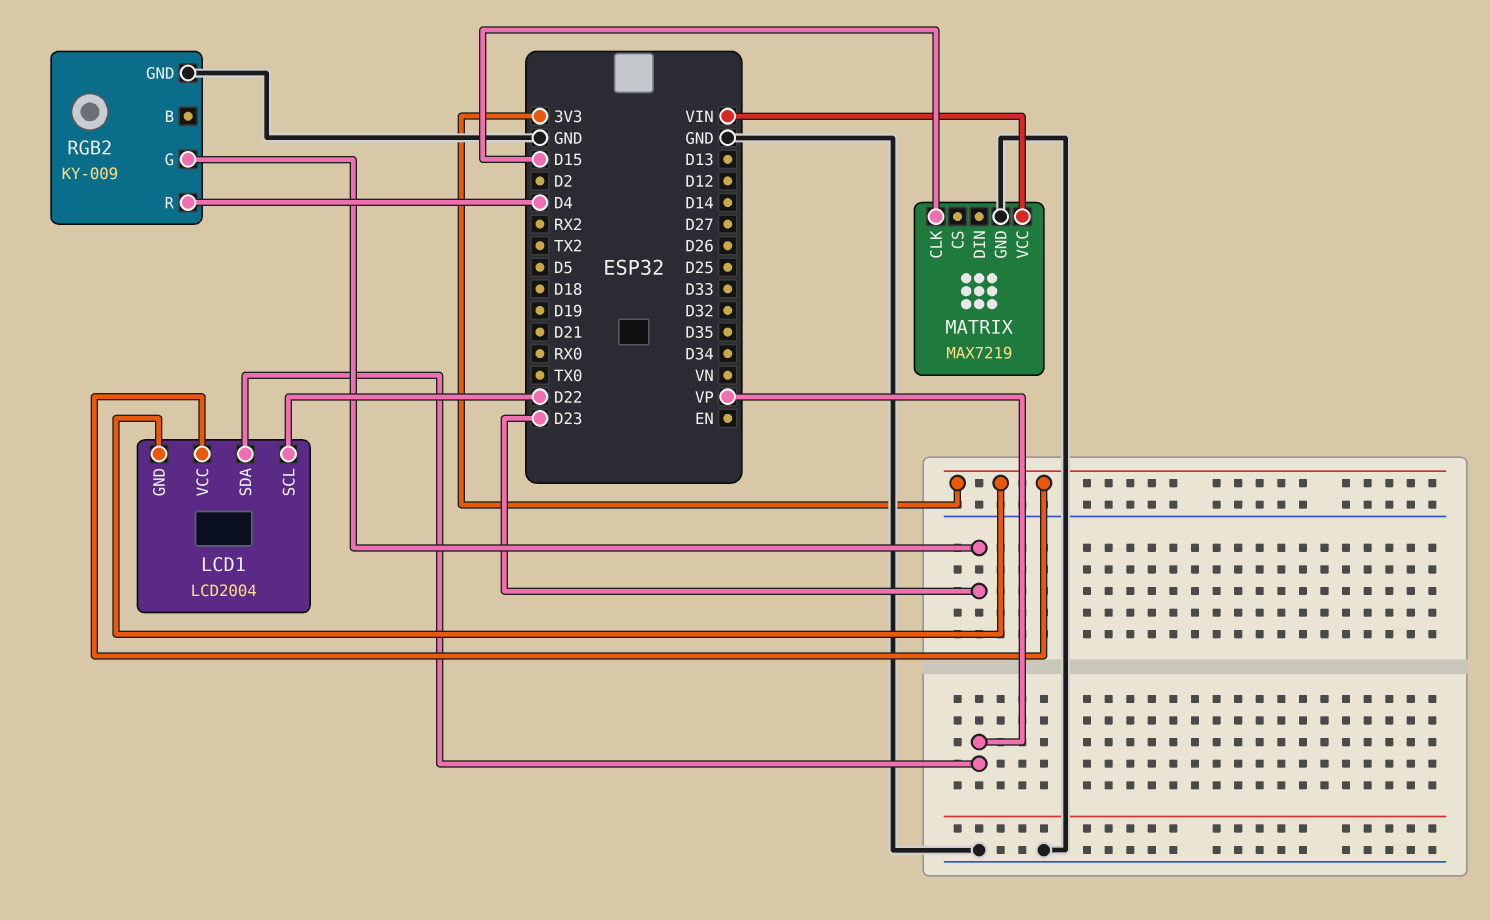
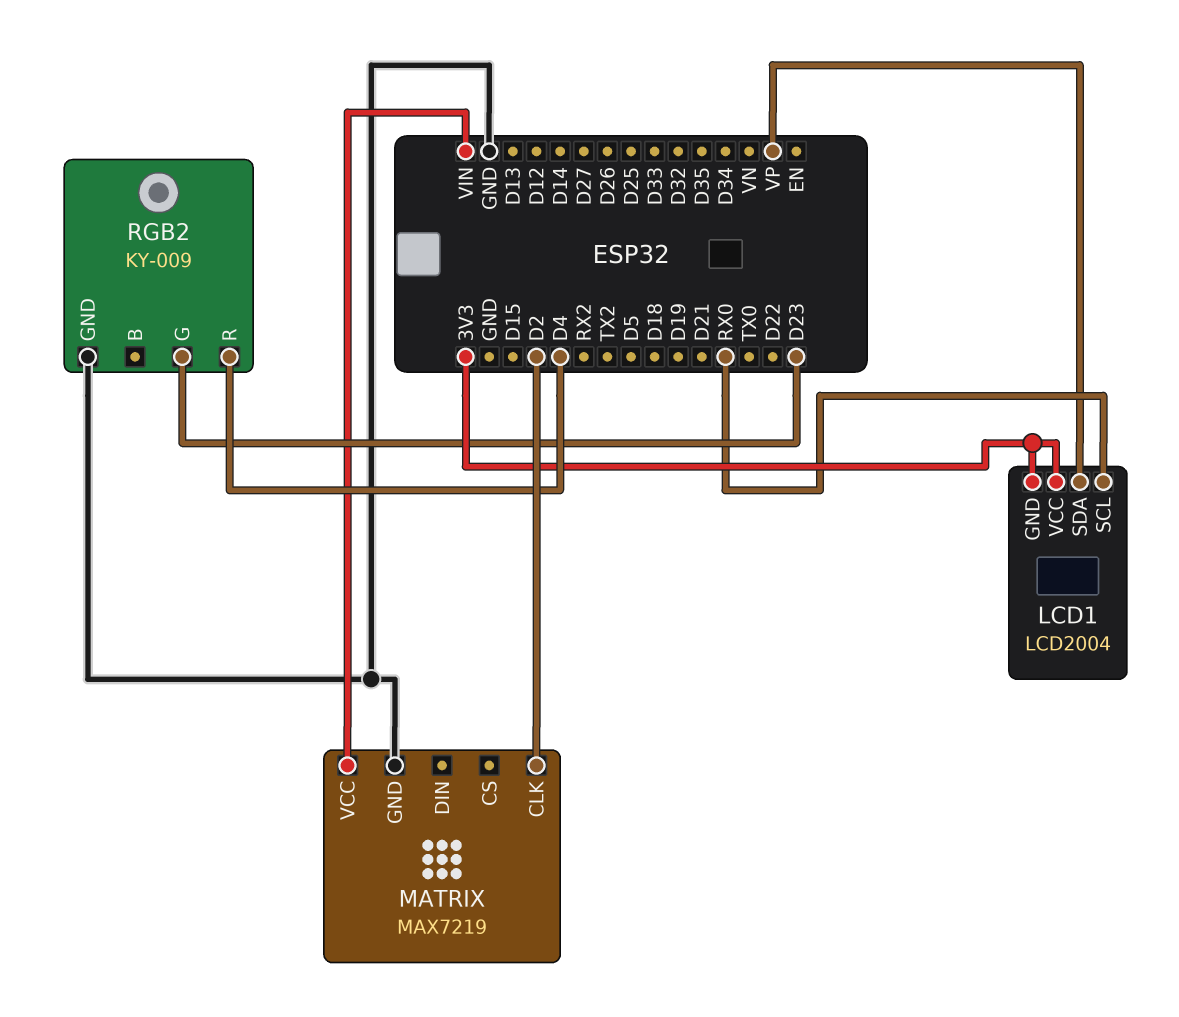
LCD1 pin SCL: D22 -> RX0
MATRIX pin CLK: D15 -> D2

